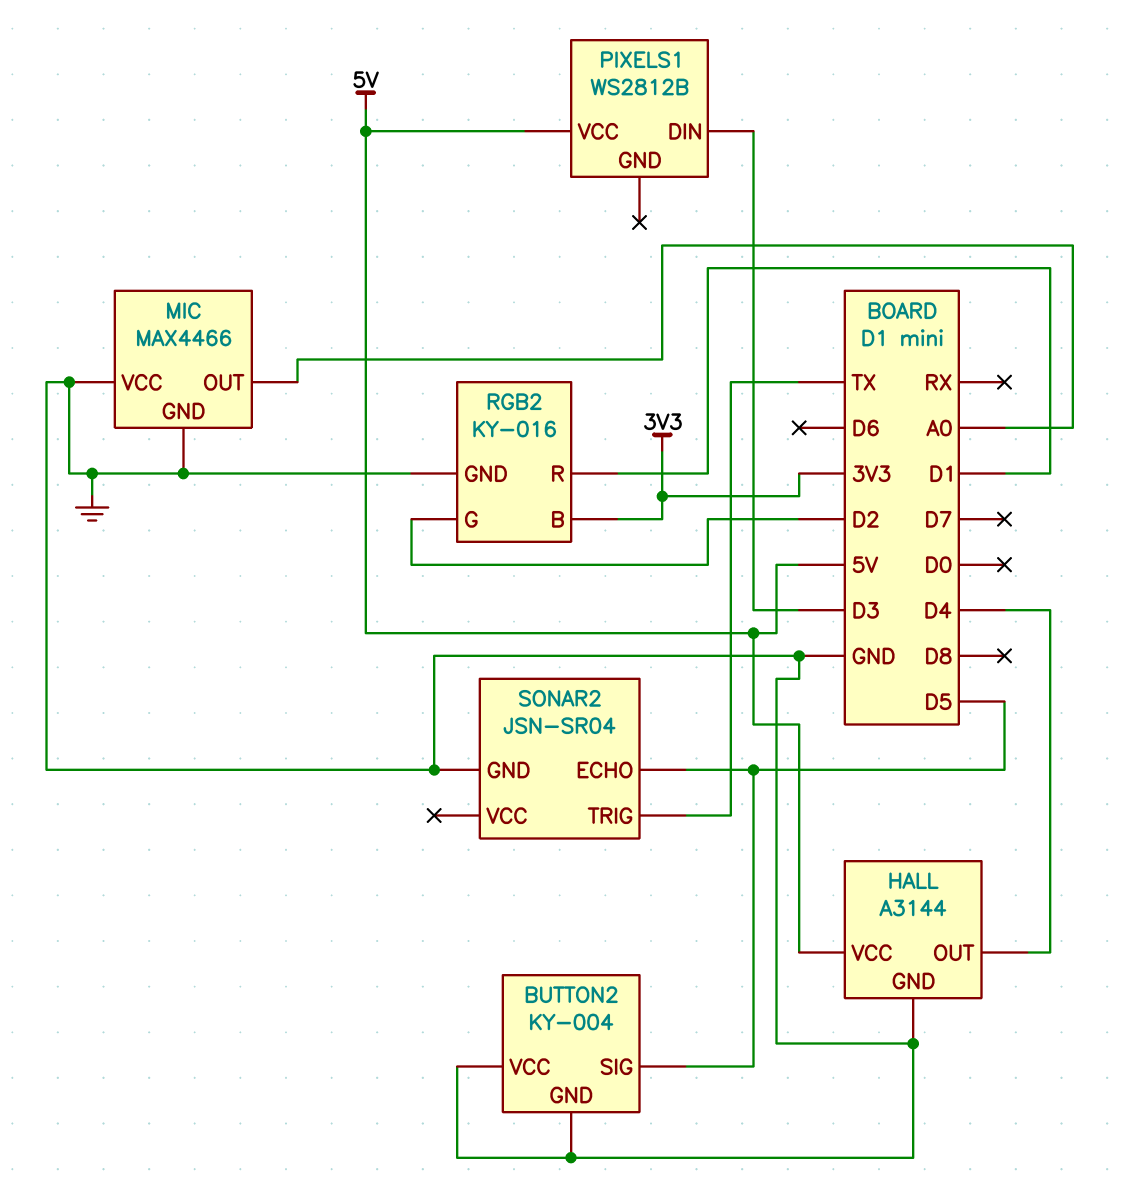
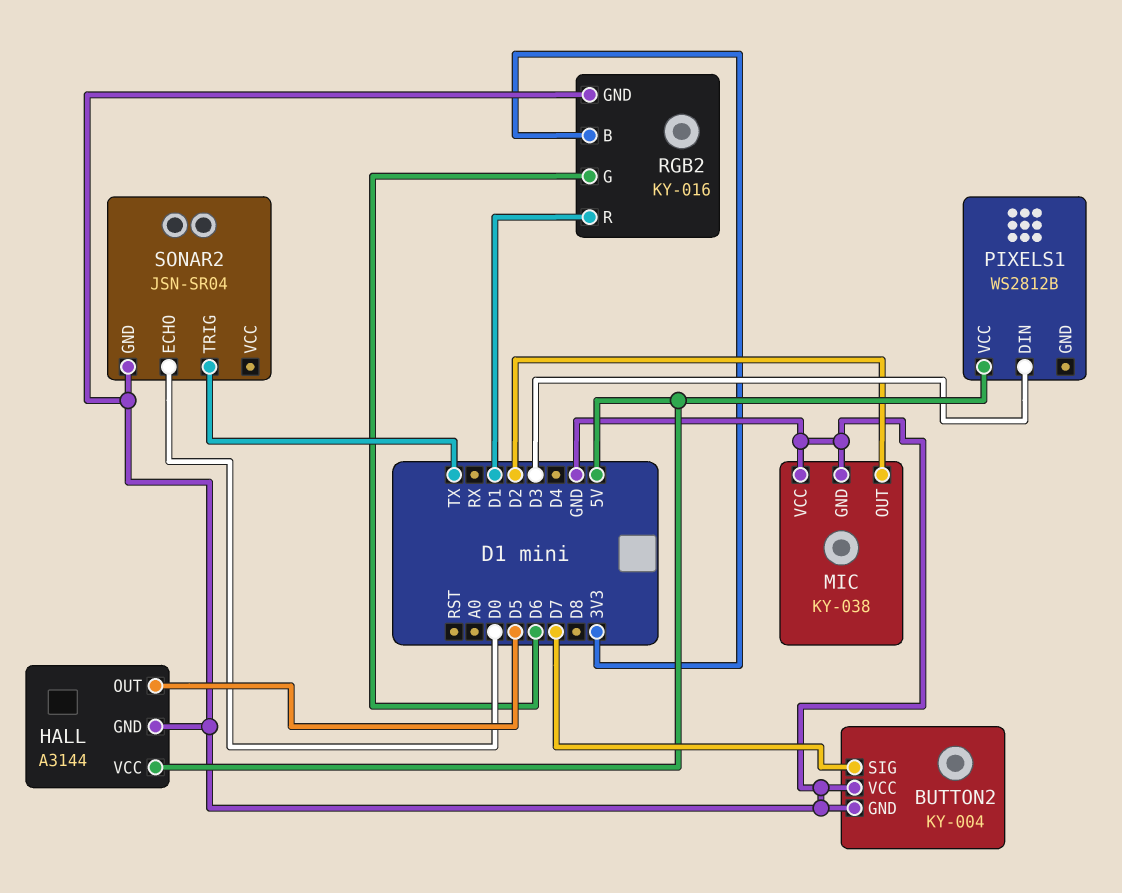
BUTTON2 pin SIG: D5 -> D7
HALL pin OUT: D4 -> D5
MIC: MAX4466 -> KY-038
MIC pin OUT: A0 -> D2
RGB2 pin G: D2 -> D6
SONAR2 pin ECHO: D5 -> D0

